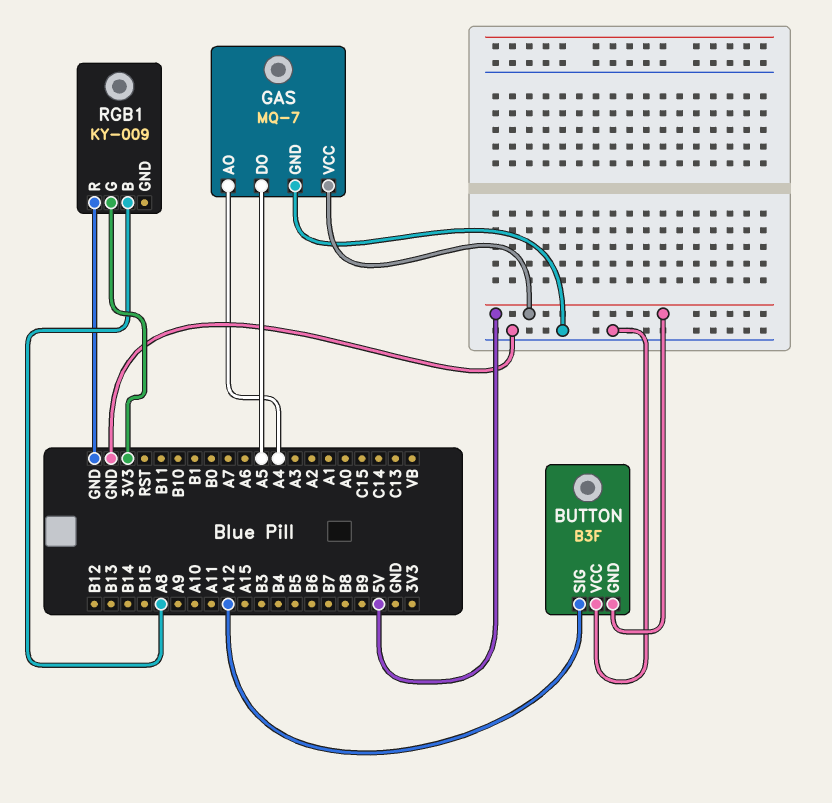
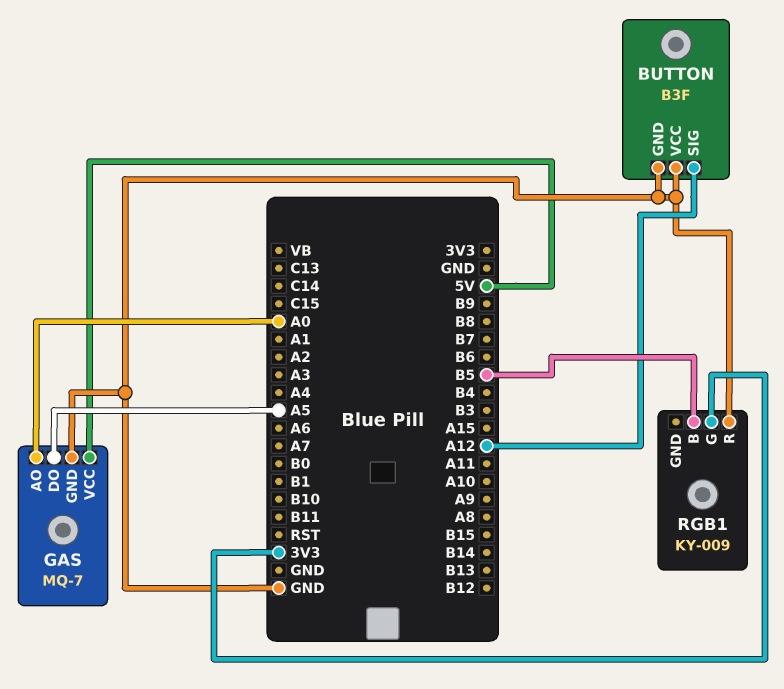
BUTTON pin GND: 5V -> GND
GAS pin AO: A4 -> A0
RGB1 pin B: A8 -> B5

